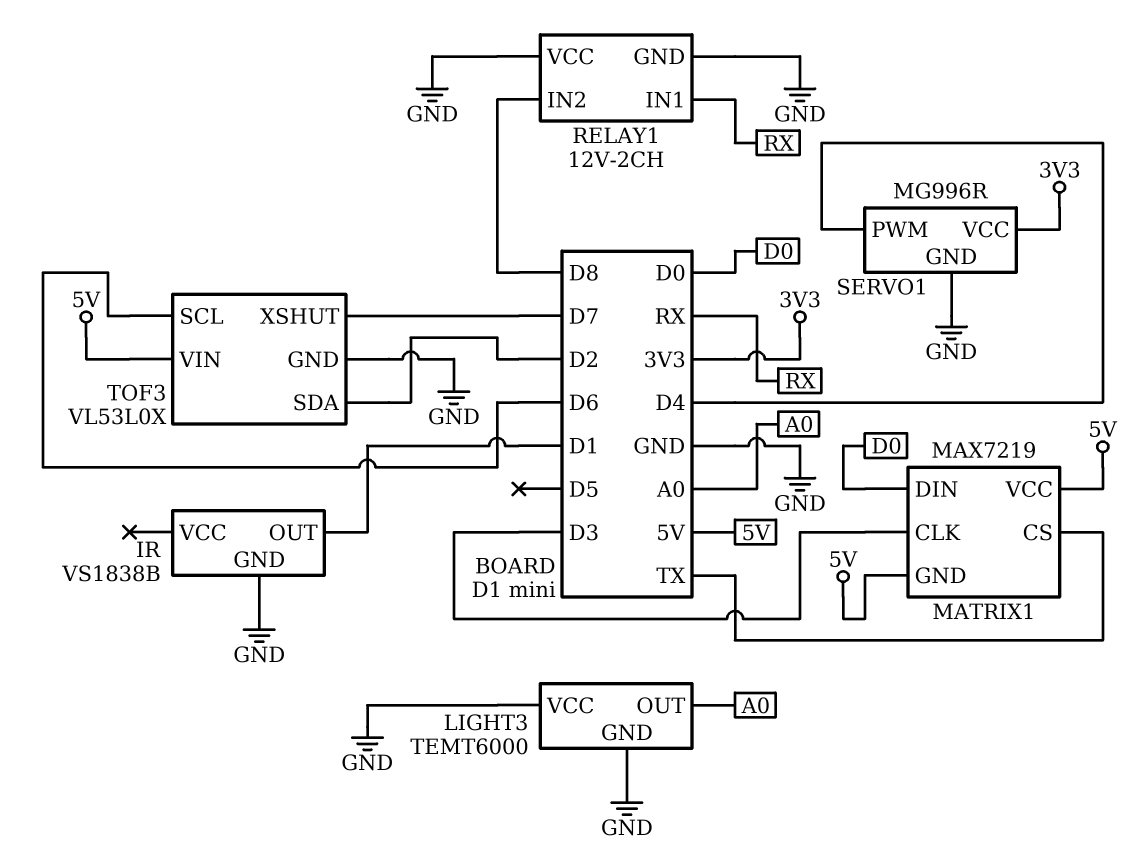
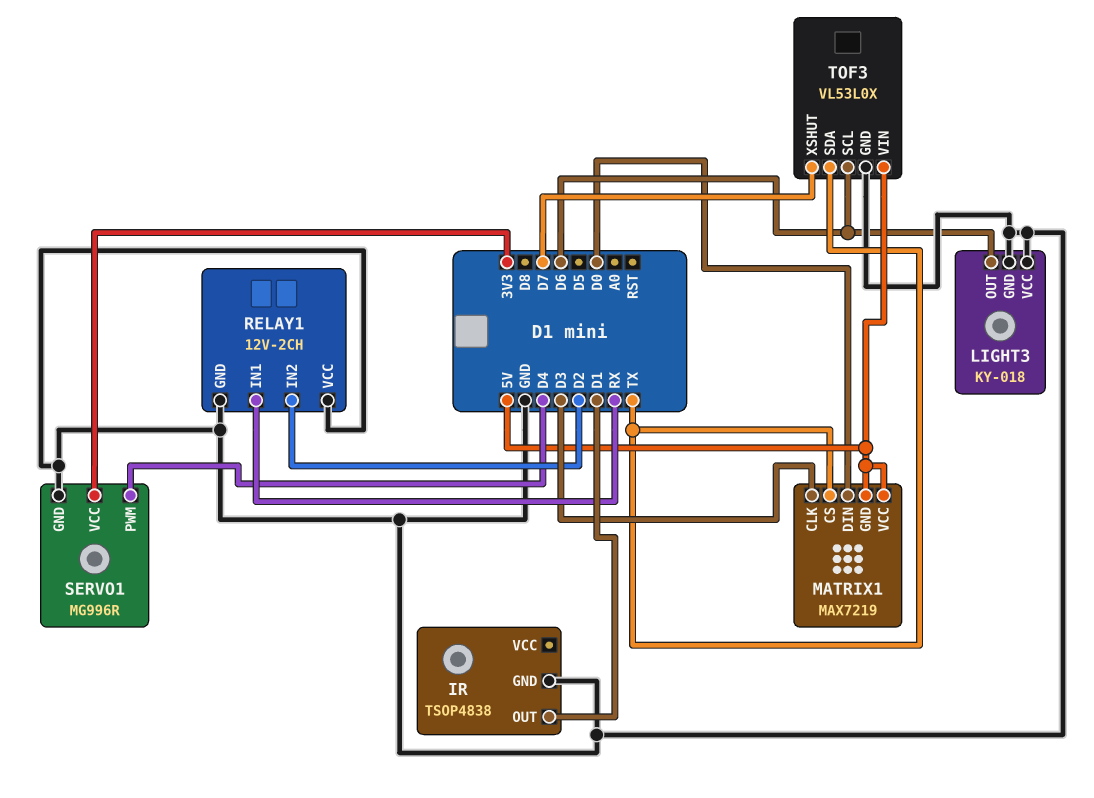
IR: VS1838B -> TSOP4838
LIGHT3: TEMT6000 -> KY-018
LIGHT3 pin OUT: A0 -> D6
RELAY1 pin IN2: D8 -> D2
TOF3 pin SDA: D2 -> TX

